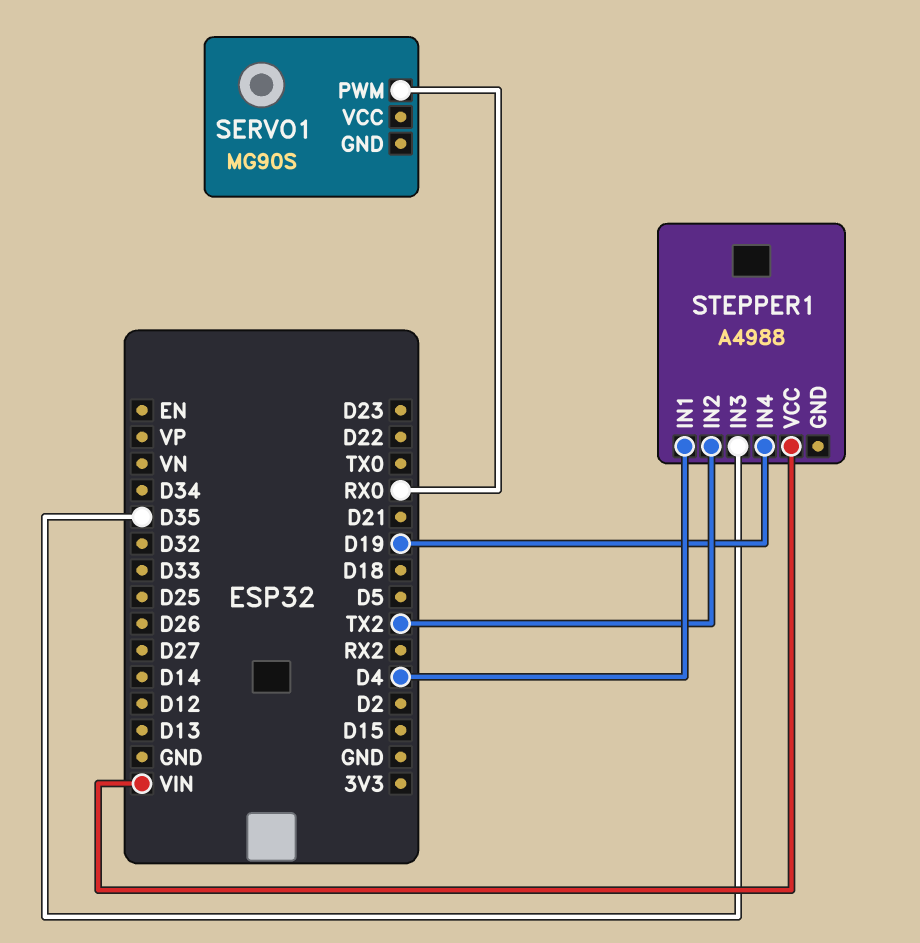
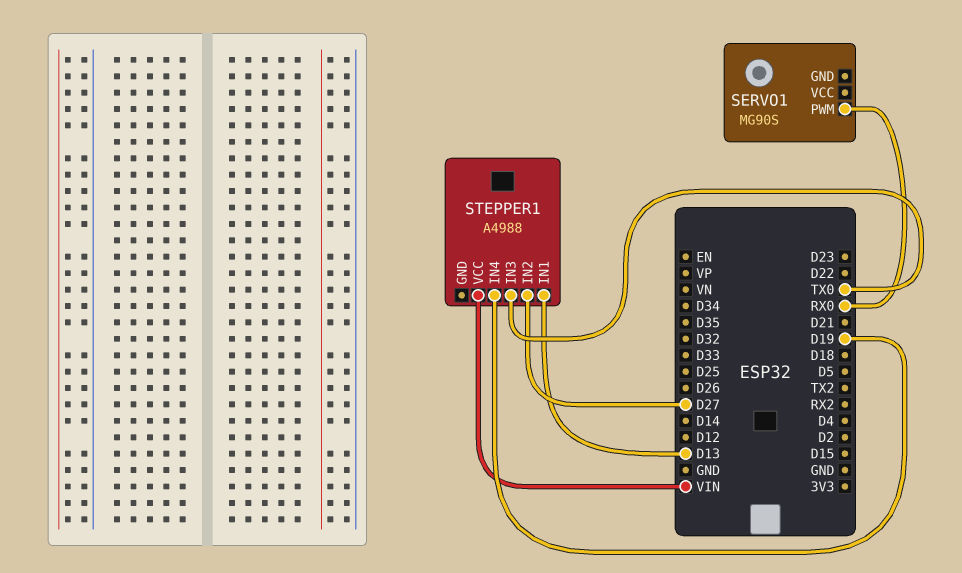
STEPPER1 pin IN1: D4 -> D13
STEPPER1 pin IN2: TX2 -> D27
STEPPER1 pin IN3: D35 -> TX0

